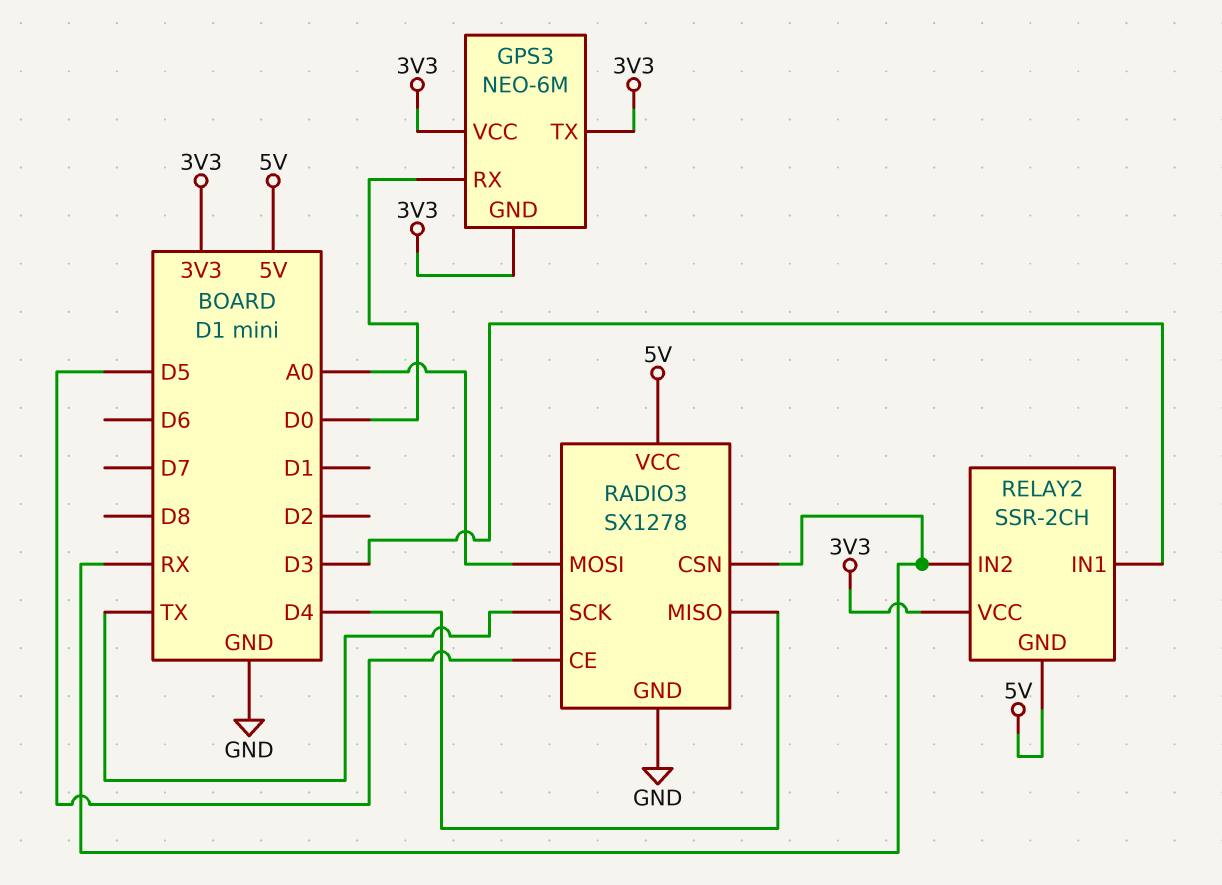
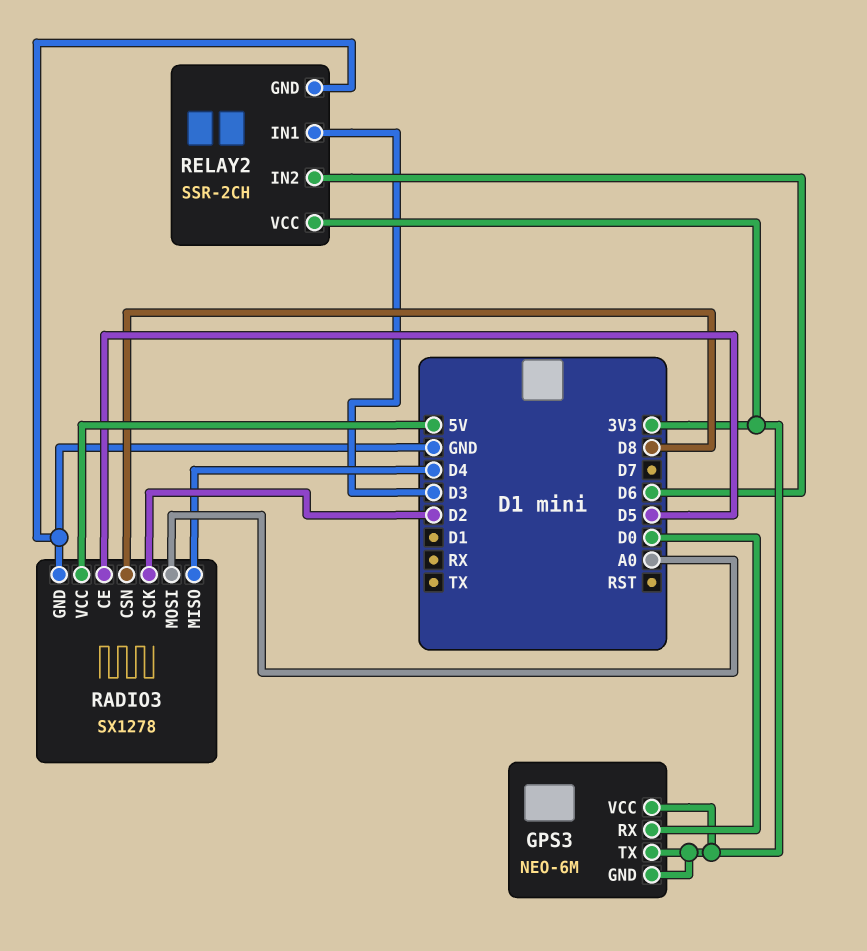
RADIO3 pin CSN: RX -> D8
RADIO3 pin SCK: TX -> D2
RELAY2 pin GND: 5V -> GND
RELAY2 pin IN2: RX -> D6

